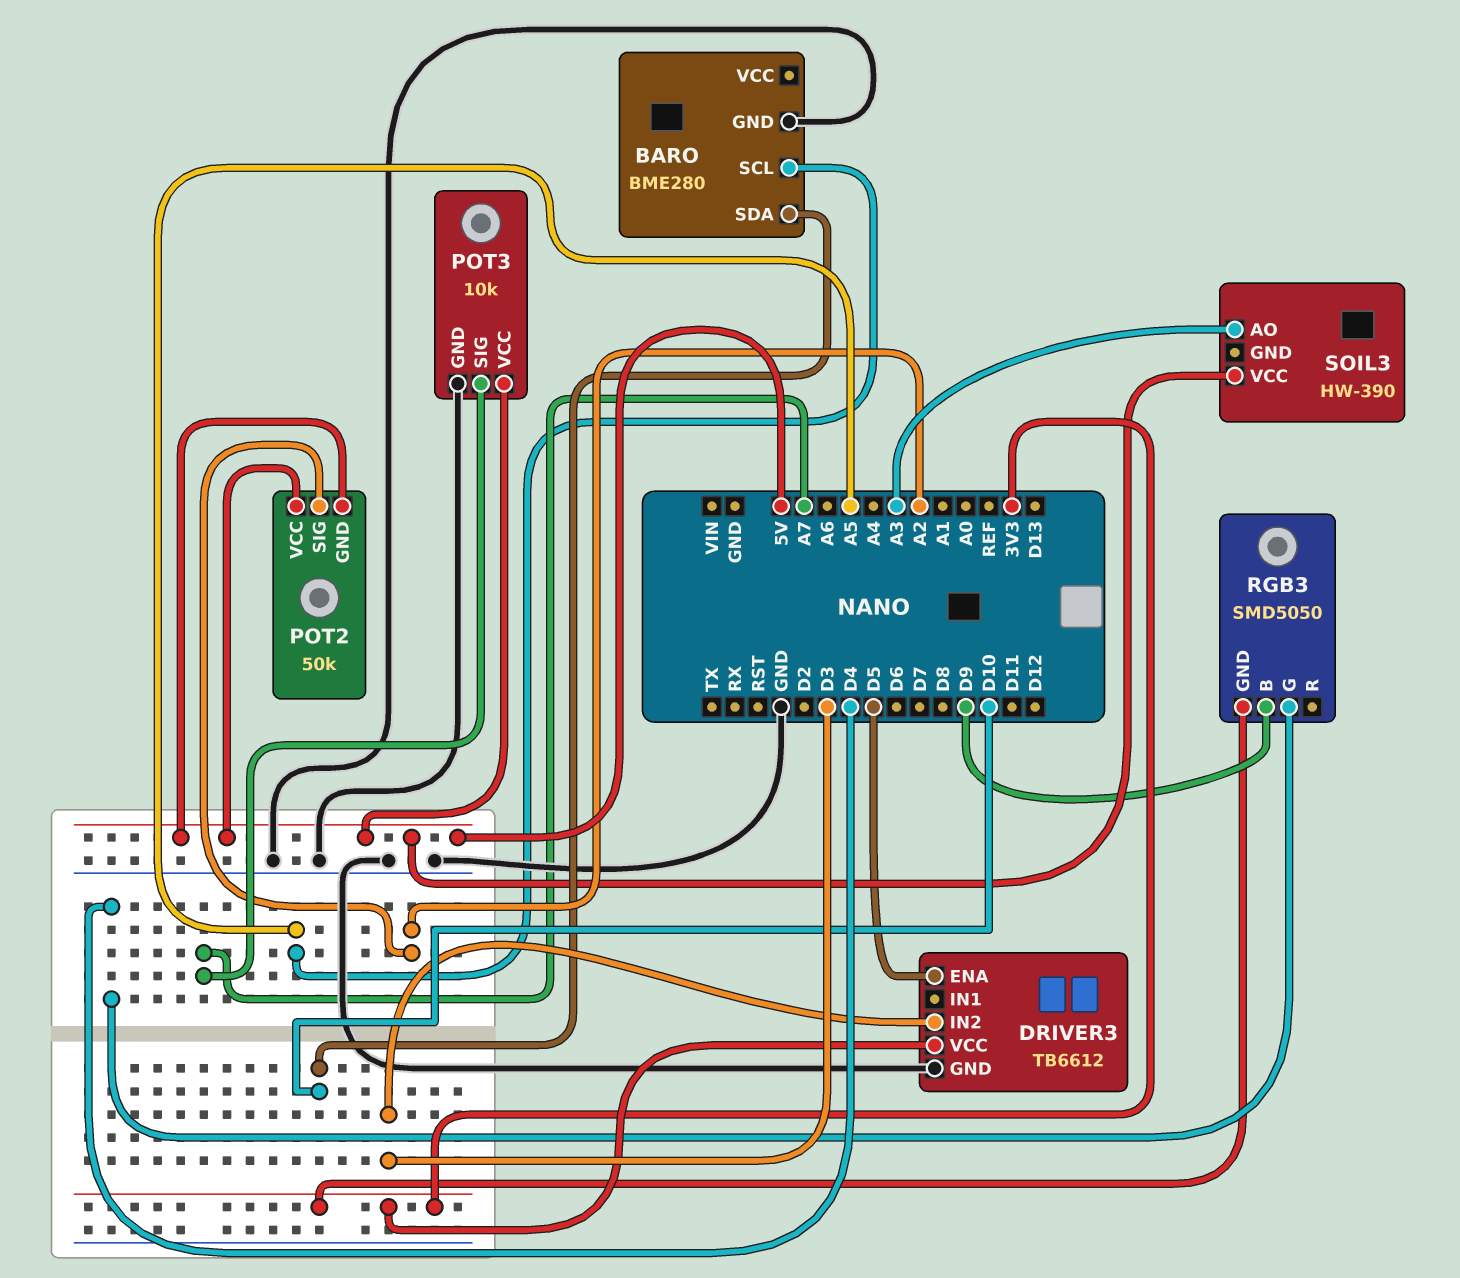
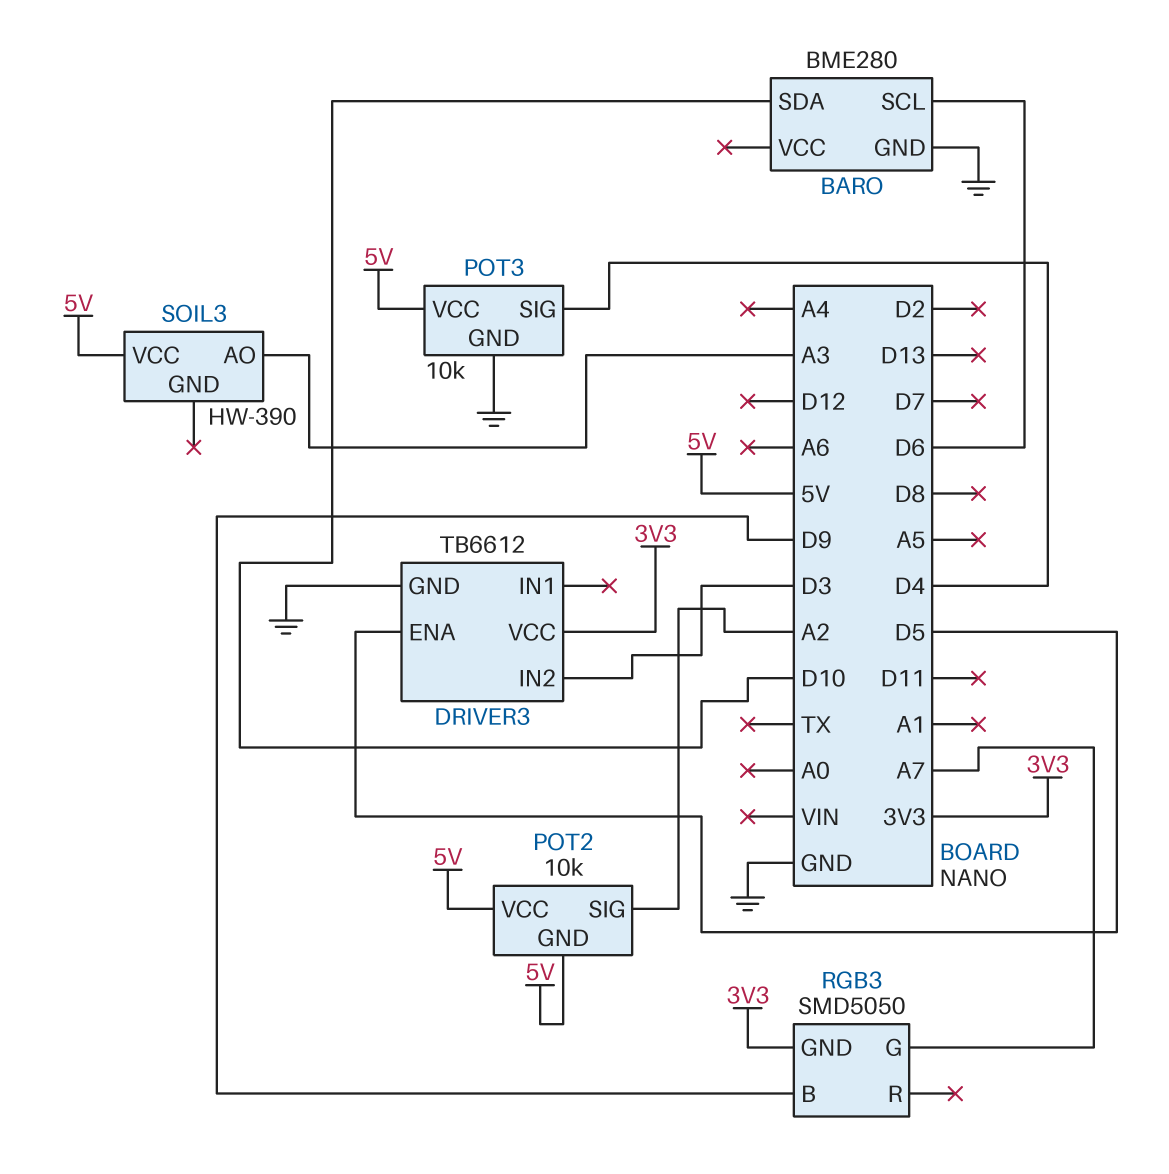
BARO pin SCL: A5 -> D6
POT2: 50k -> 10k
POT3 pin SIG: A7 -> D4
RGB3 pin G: D4 -> A7

